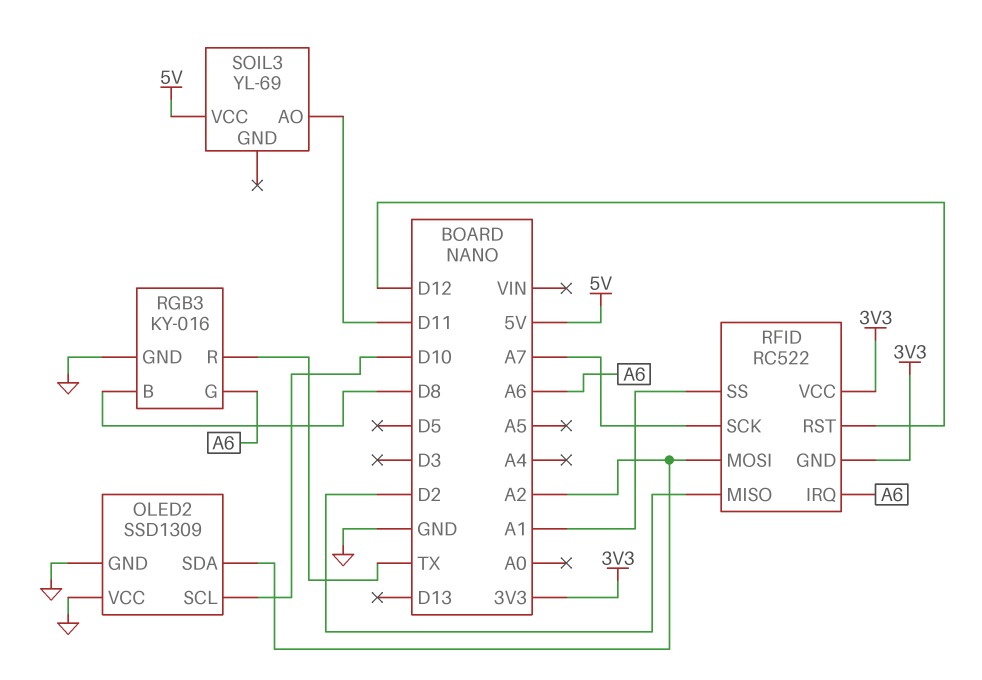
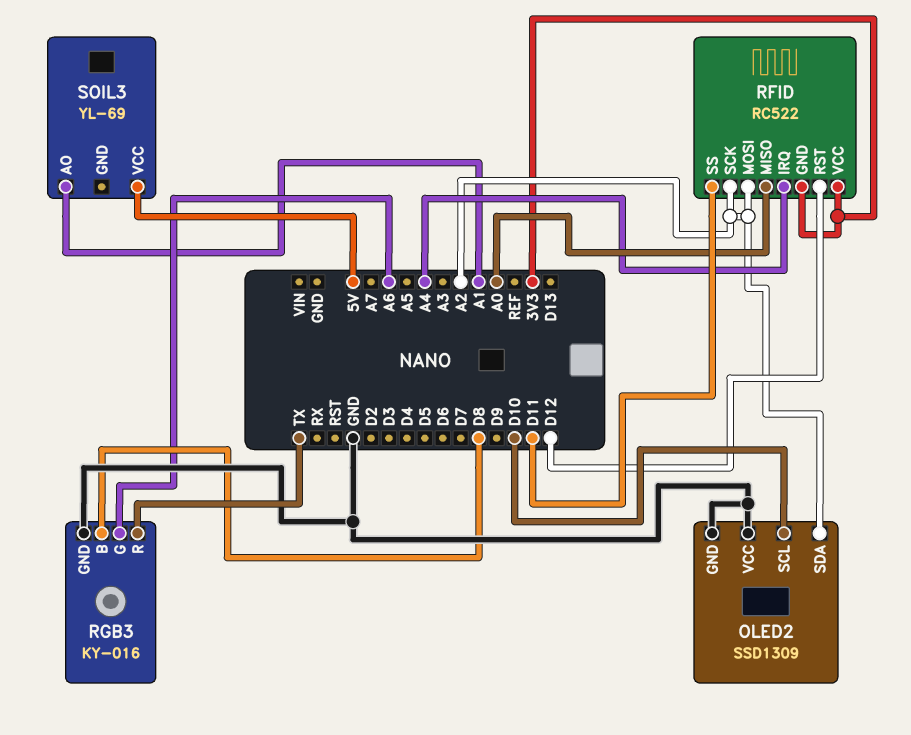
RFID pin IRQ: A6 -> A4
RFID pin MISO: D2 -> A0
RFID pin SCK: A7 -> A2
RFID pin SS: A1 -> D11
SOIL3 pin AO: D11 -> A1

